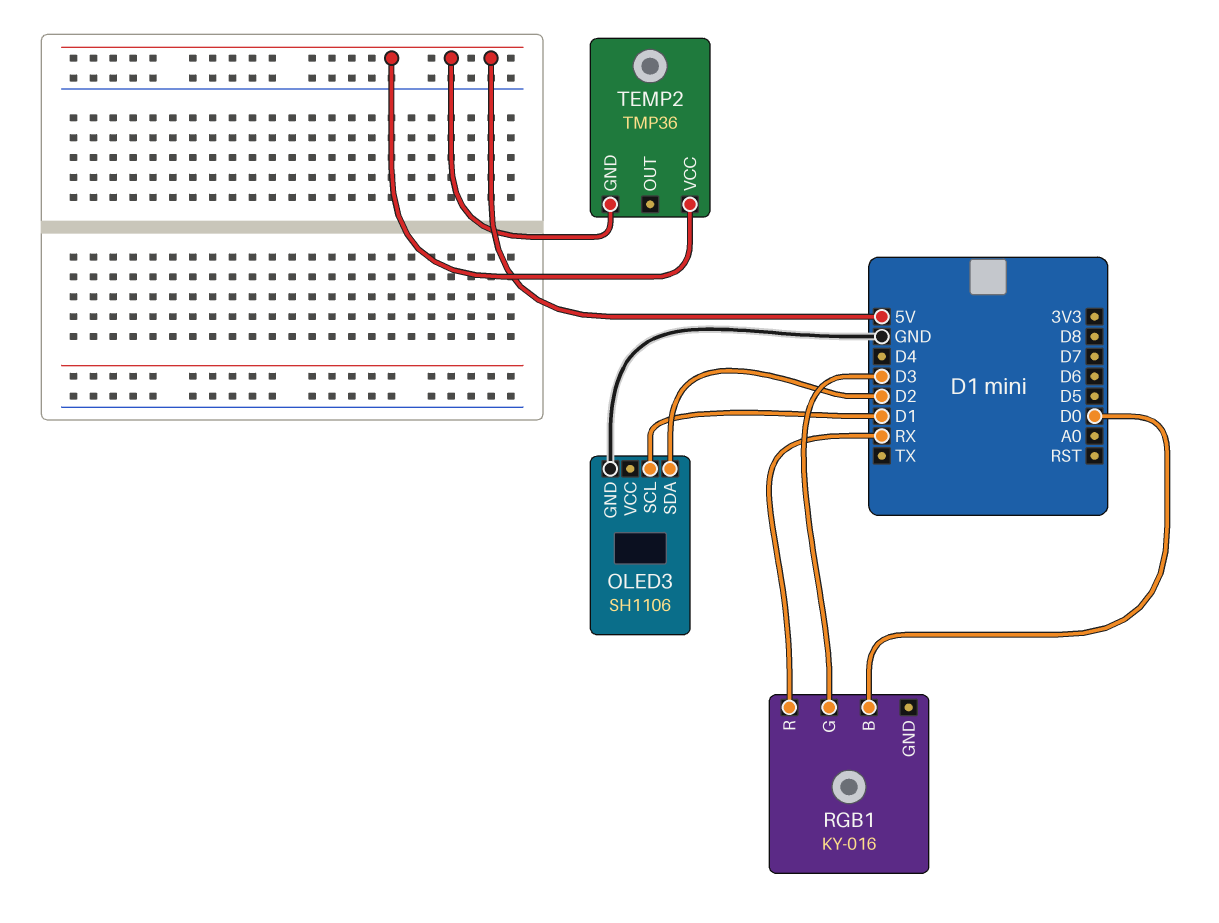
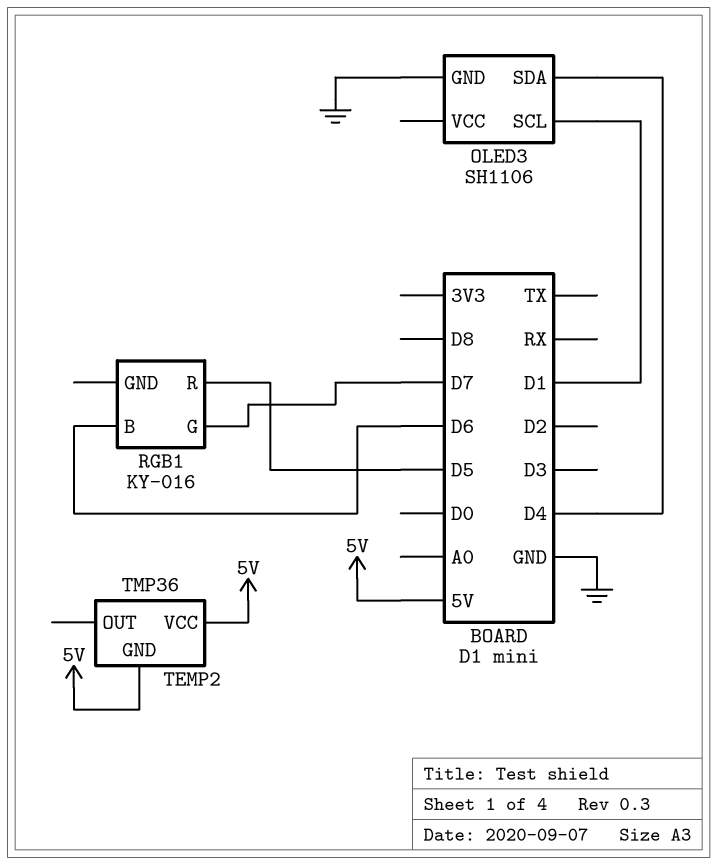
OLED3 pin SDA: D2 -> D4
RGB1 pin B: D0 -> D6
RGB1 pin G: D3 -> D7
RGB1 pin R: RX -> D5

